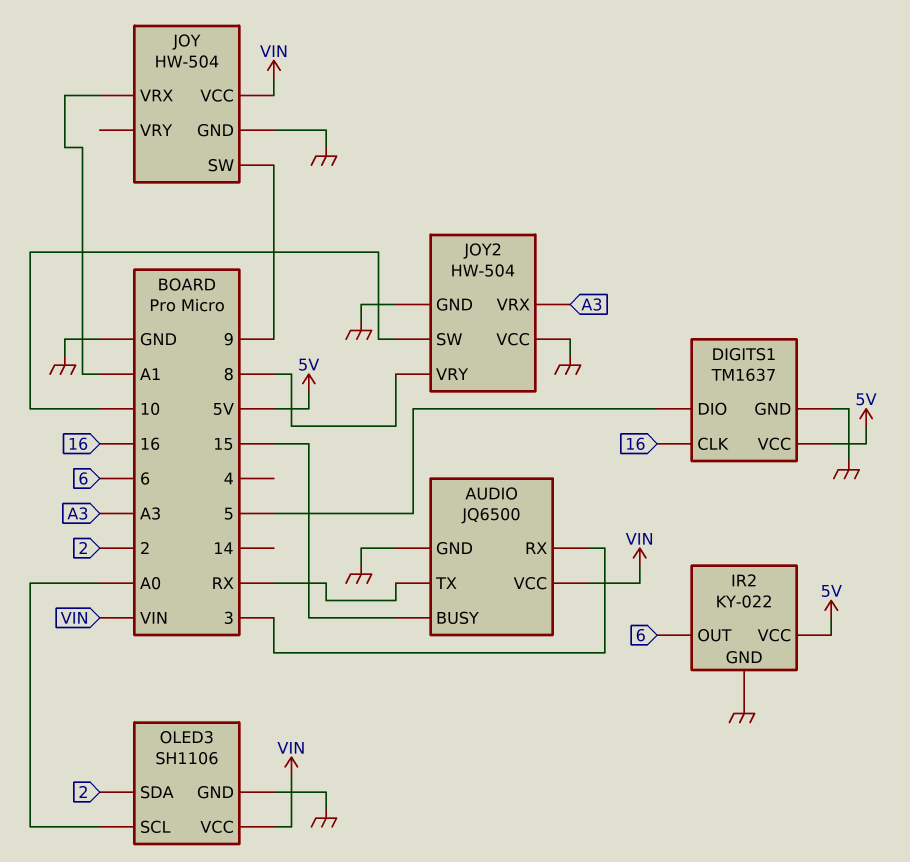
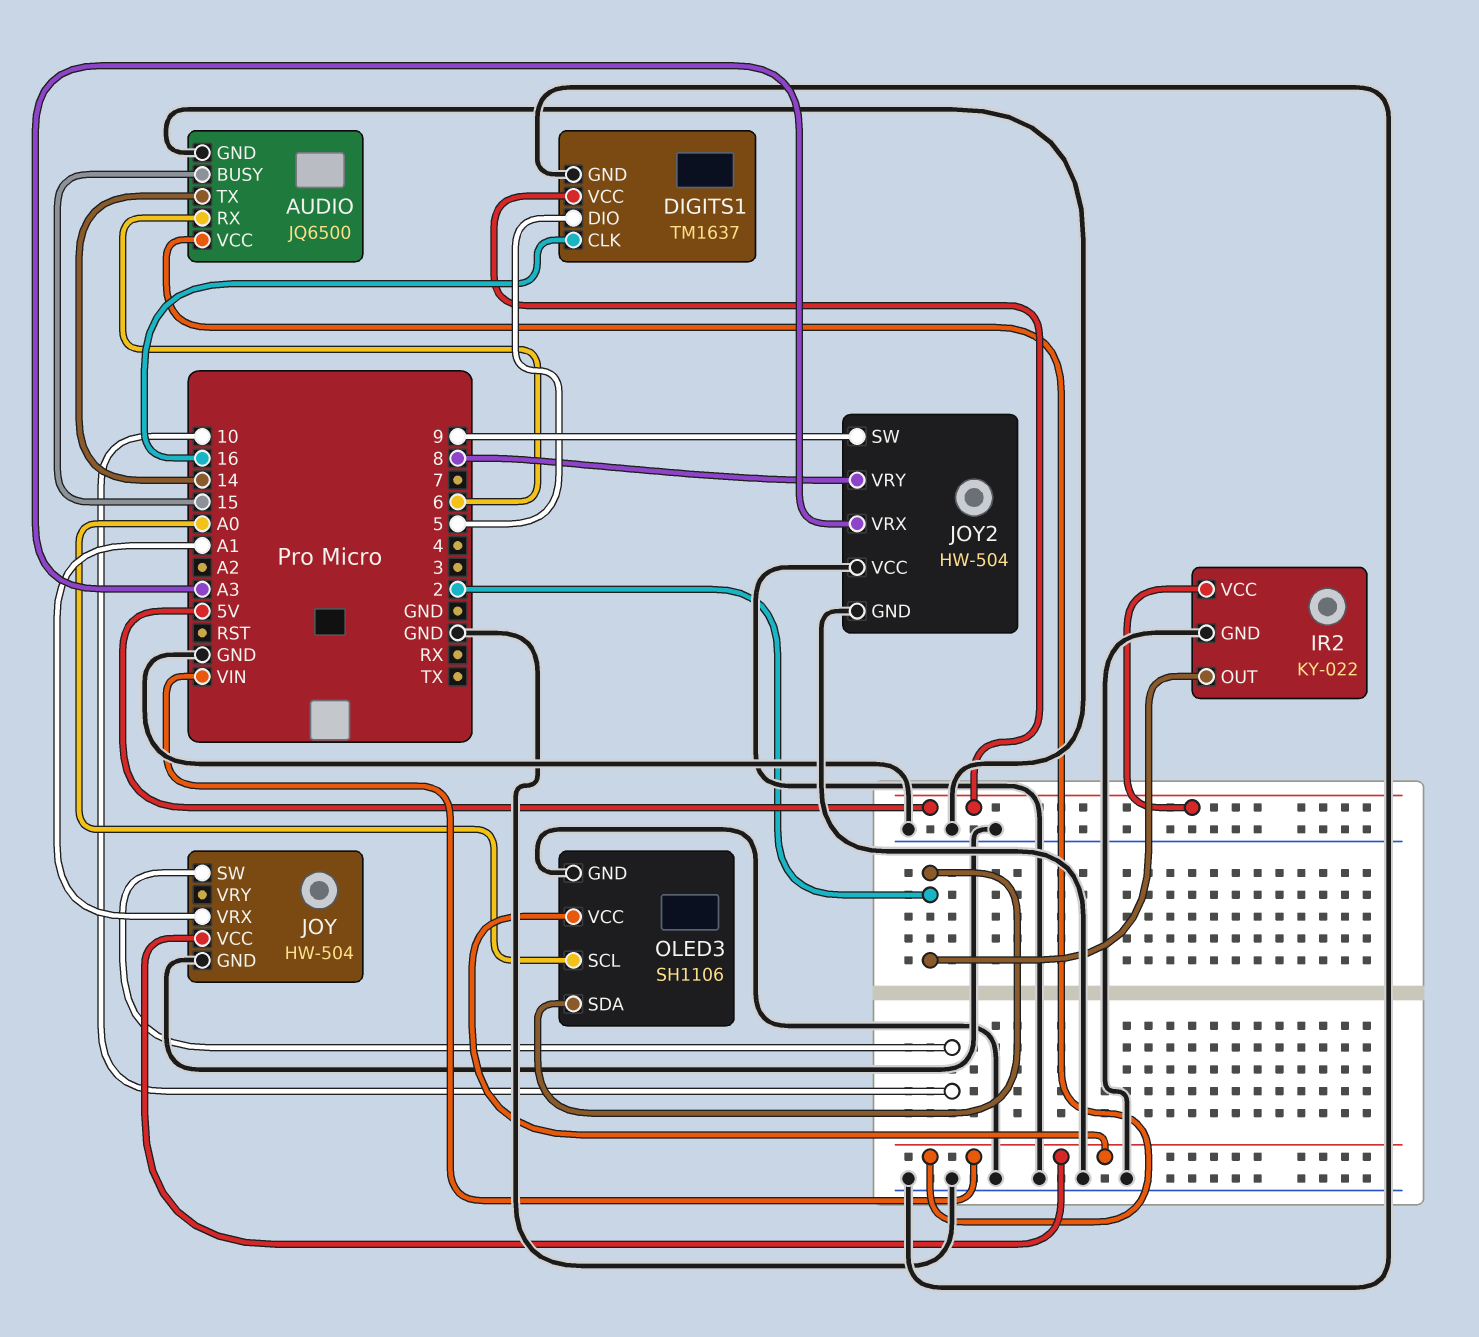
AUDIO pin RX: 3 -> 6
AUDIO pin TX: RX -> 14
IR2 pin OUT: 6 -> 2
JOY pin SW: 9 -> 10
JOY2 pin SW: 10 -> 9

